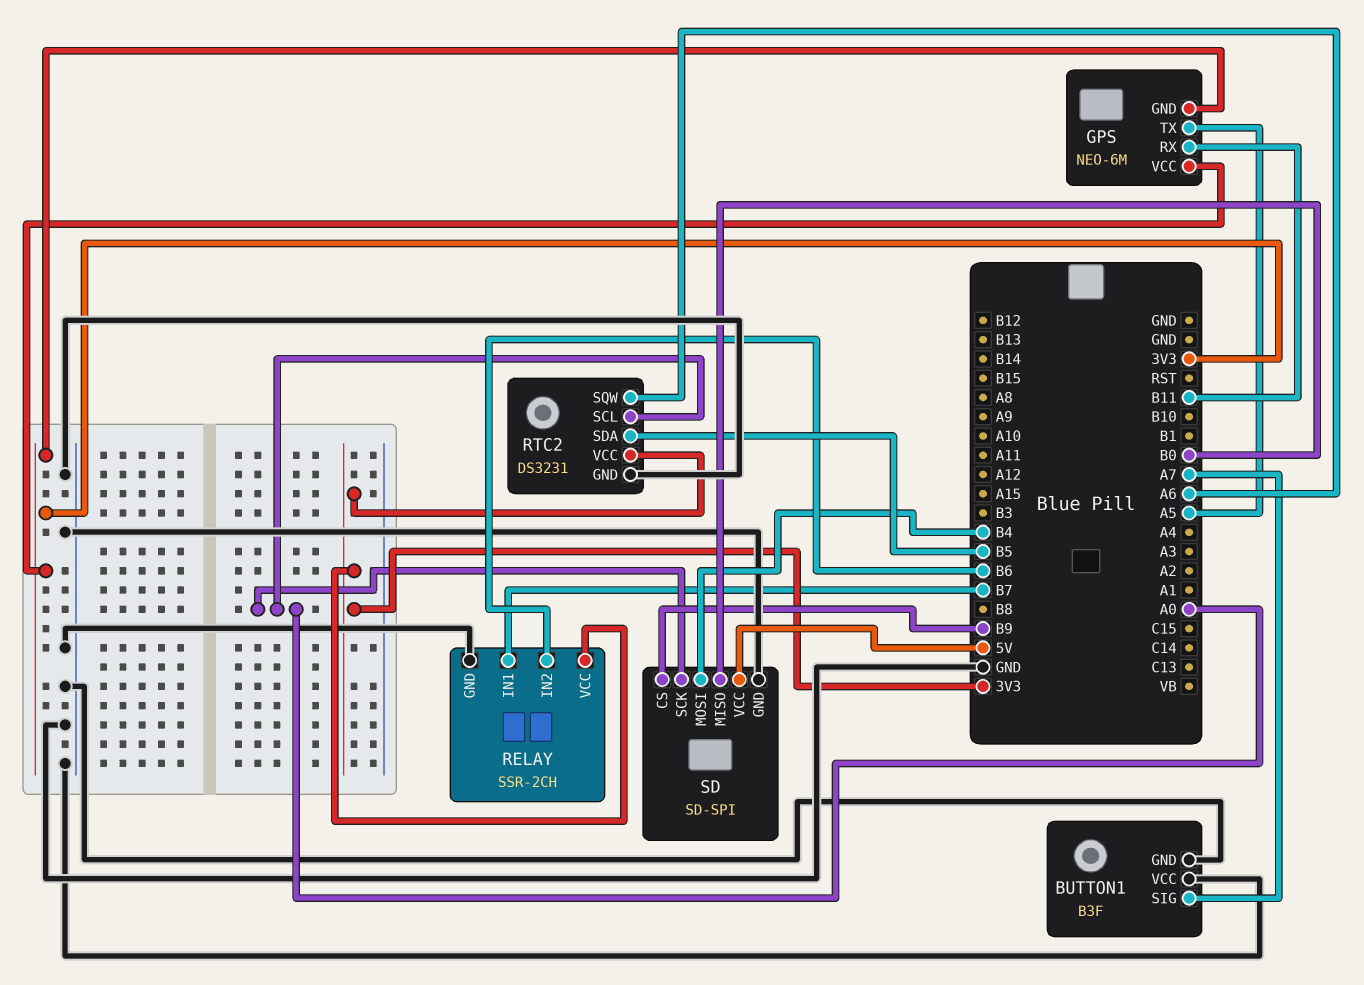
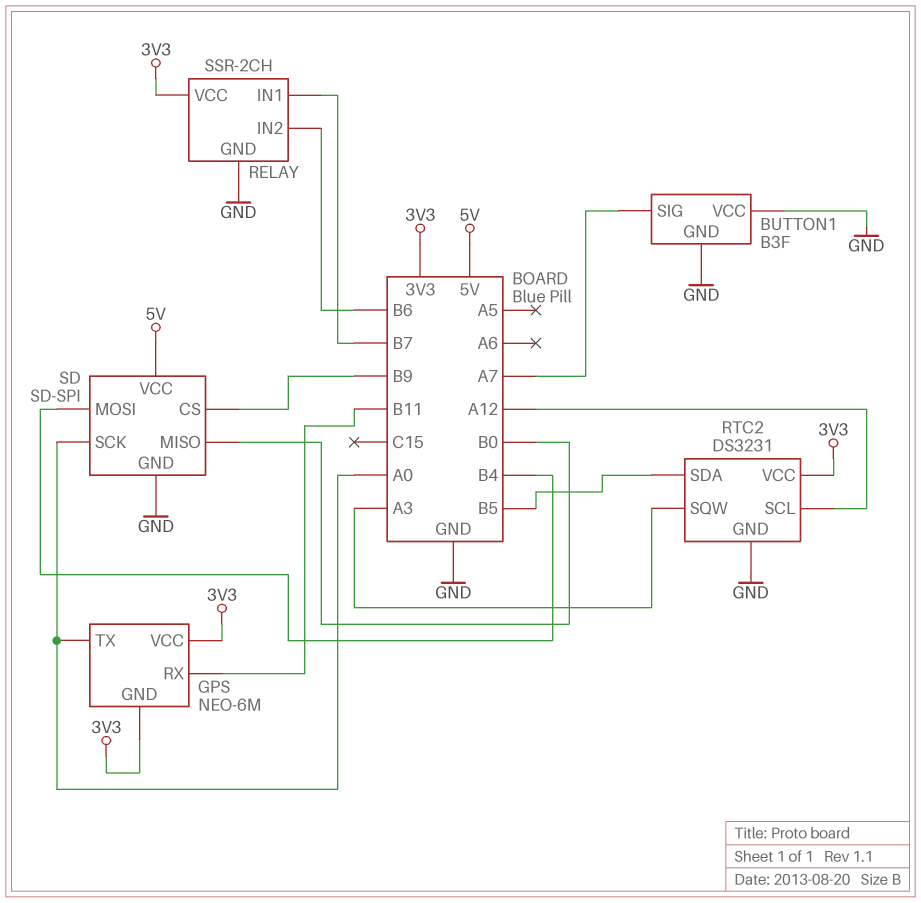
GPS pin TX: A5 -> A0
RTC2 pin SCL: A0 -> A12
RTC2 pin SQW: A6 -> A3

